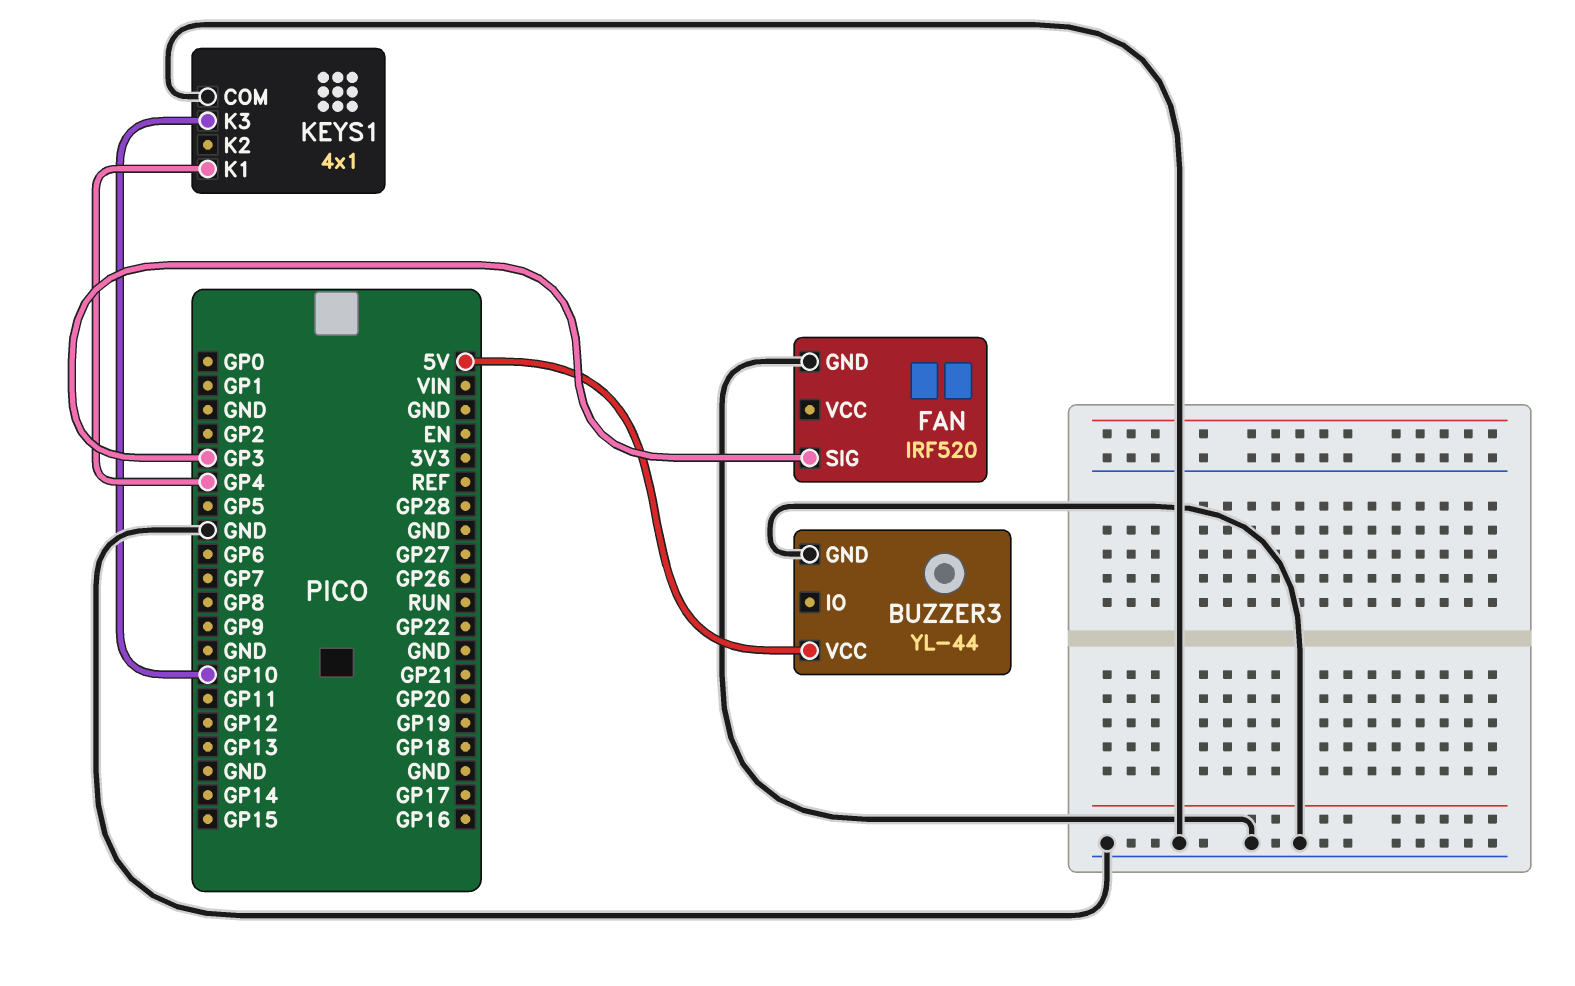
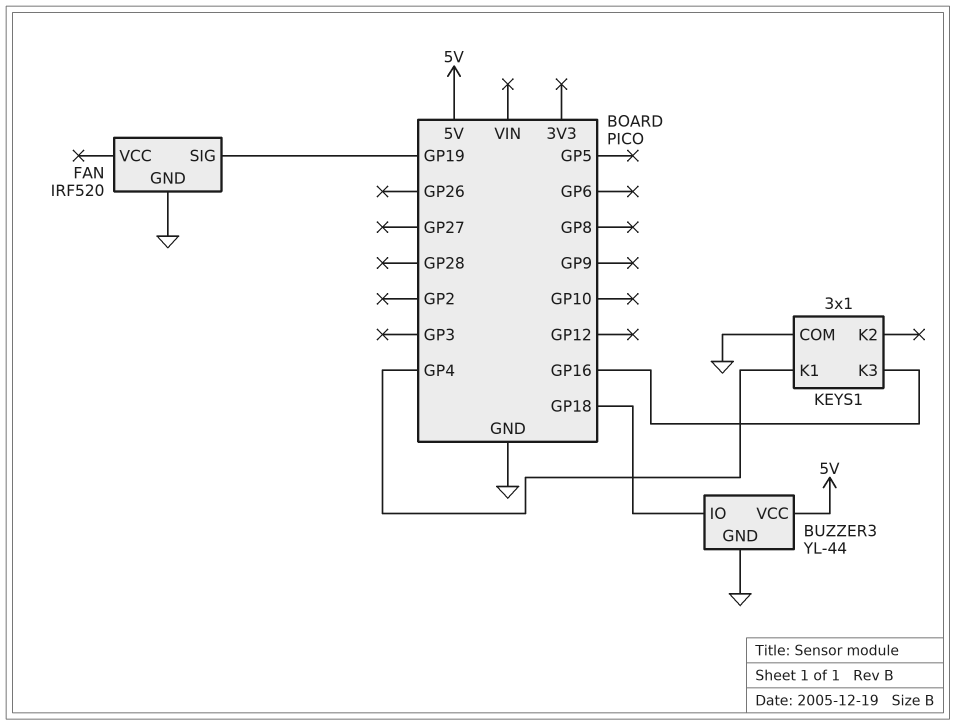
BUZZER3 pin IO: none -> GP18
FAN pin SIG: GP3 -> GP19
KEYS1: 4x1 -> 3x1
KEYS1 pin K3: GP10 -> GP16

